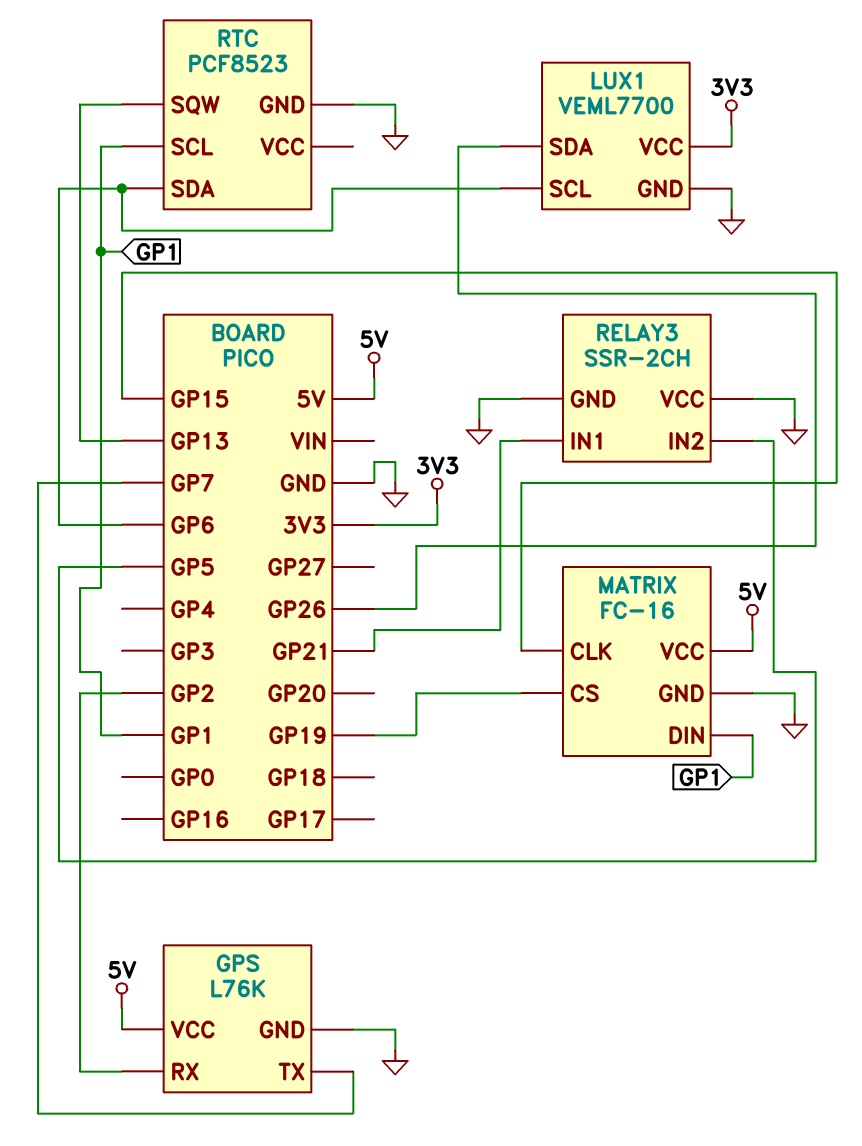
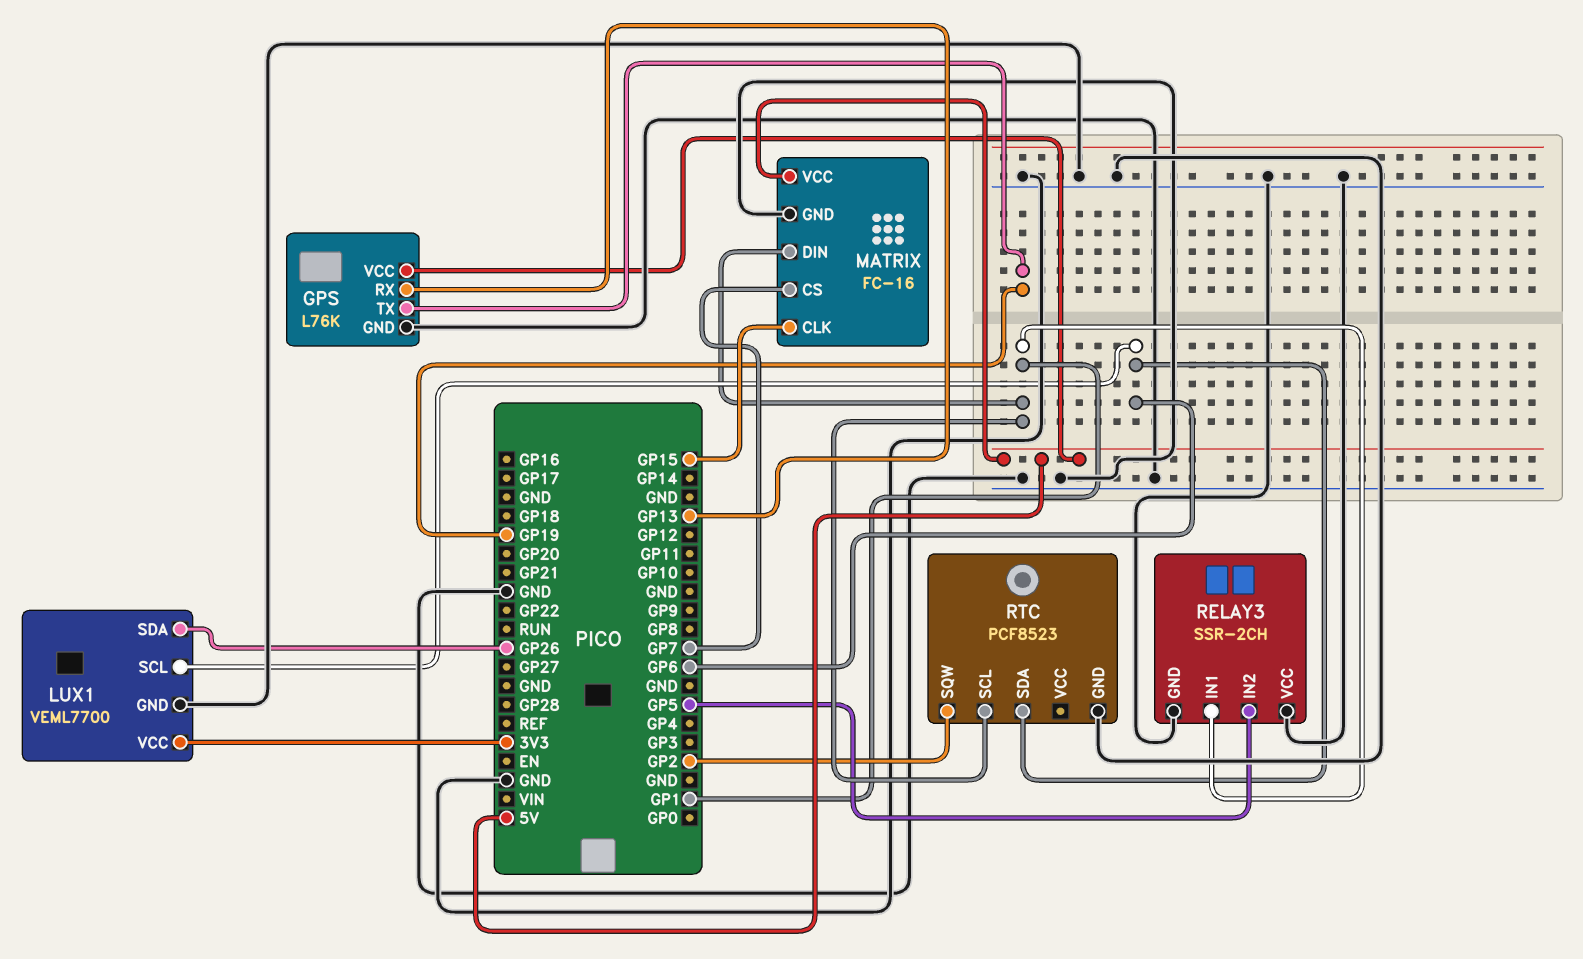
GPS pin RX: GP2 -> GP13
GPS pin TX: GP7 -> GP19
MATRIX pin CS: GP19 -> GP7
RELAY3 pin IN1: GP21 -> GP1
RTC pin SQW: GP13 -> GP2

